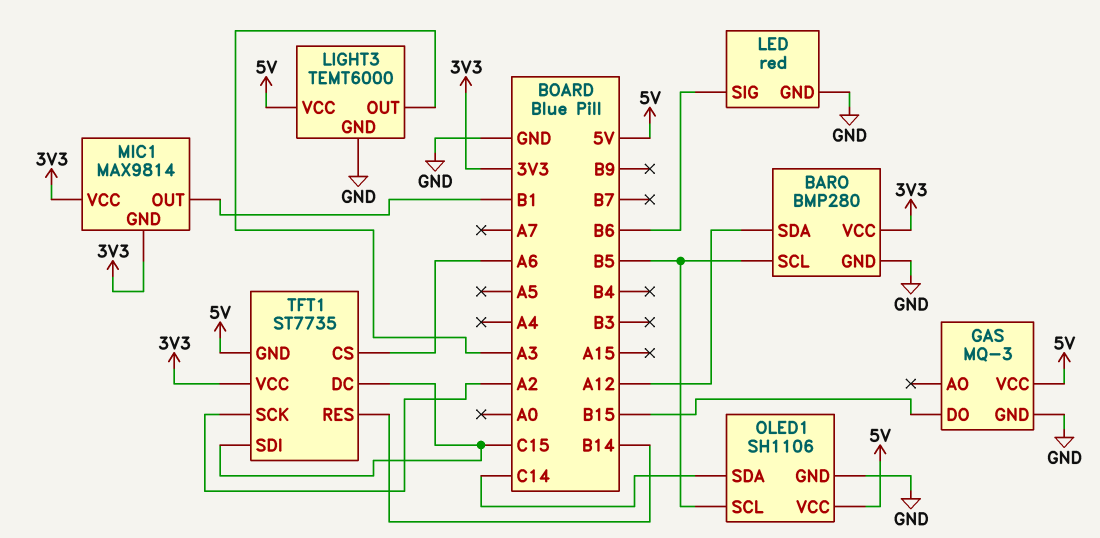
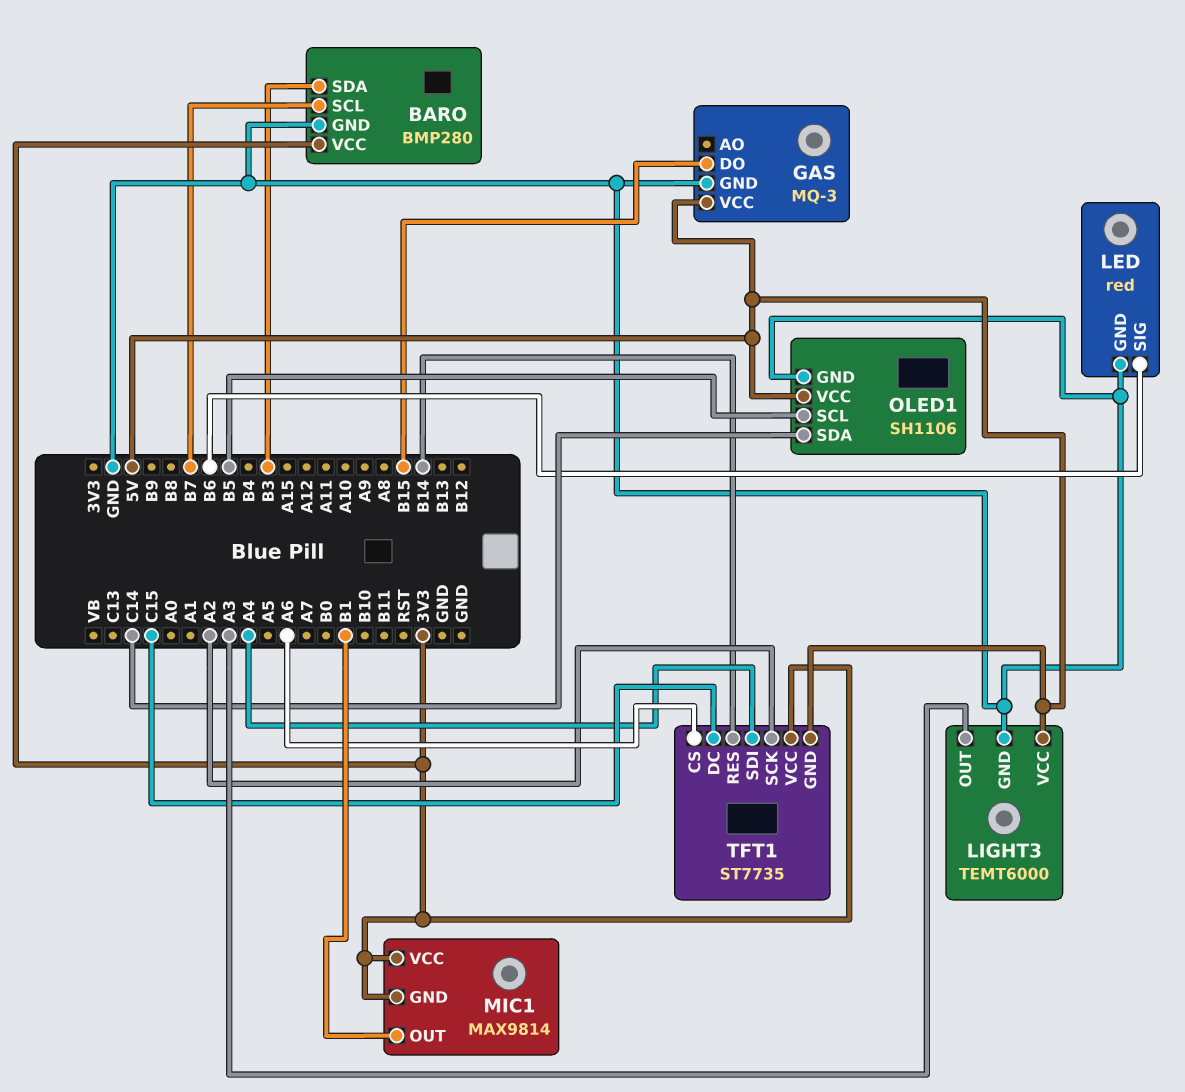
BARO pin SCL: B5 -> B7
BARO pin SDA: A12 -> B3
TFT1 pin SDI: C15 -> A4

